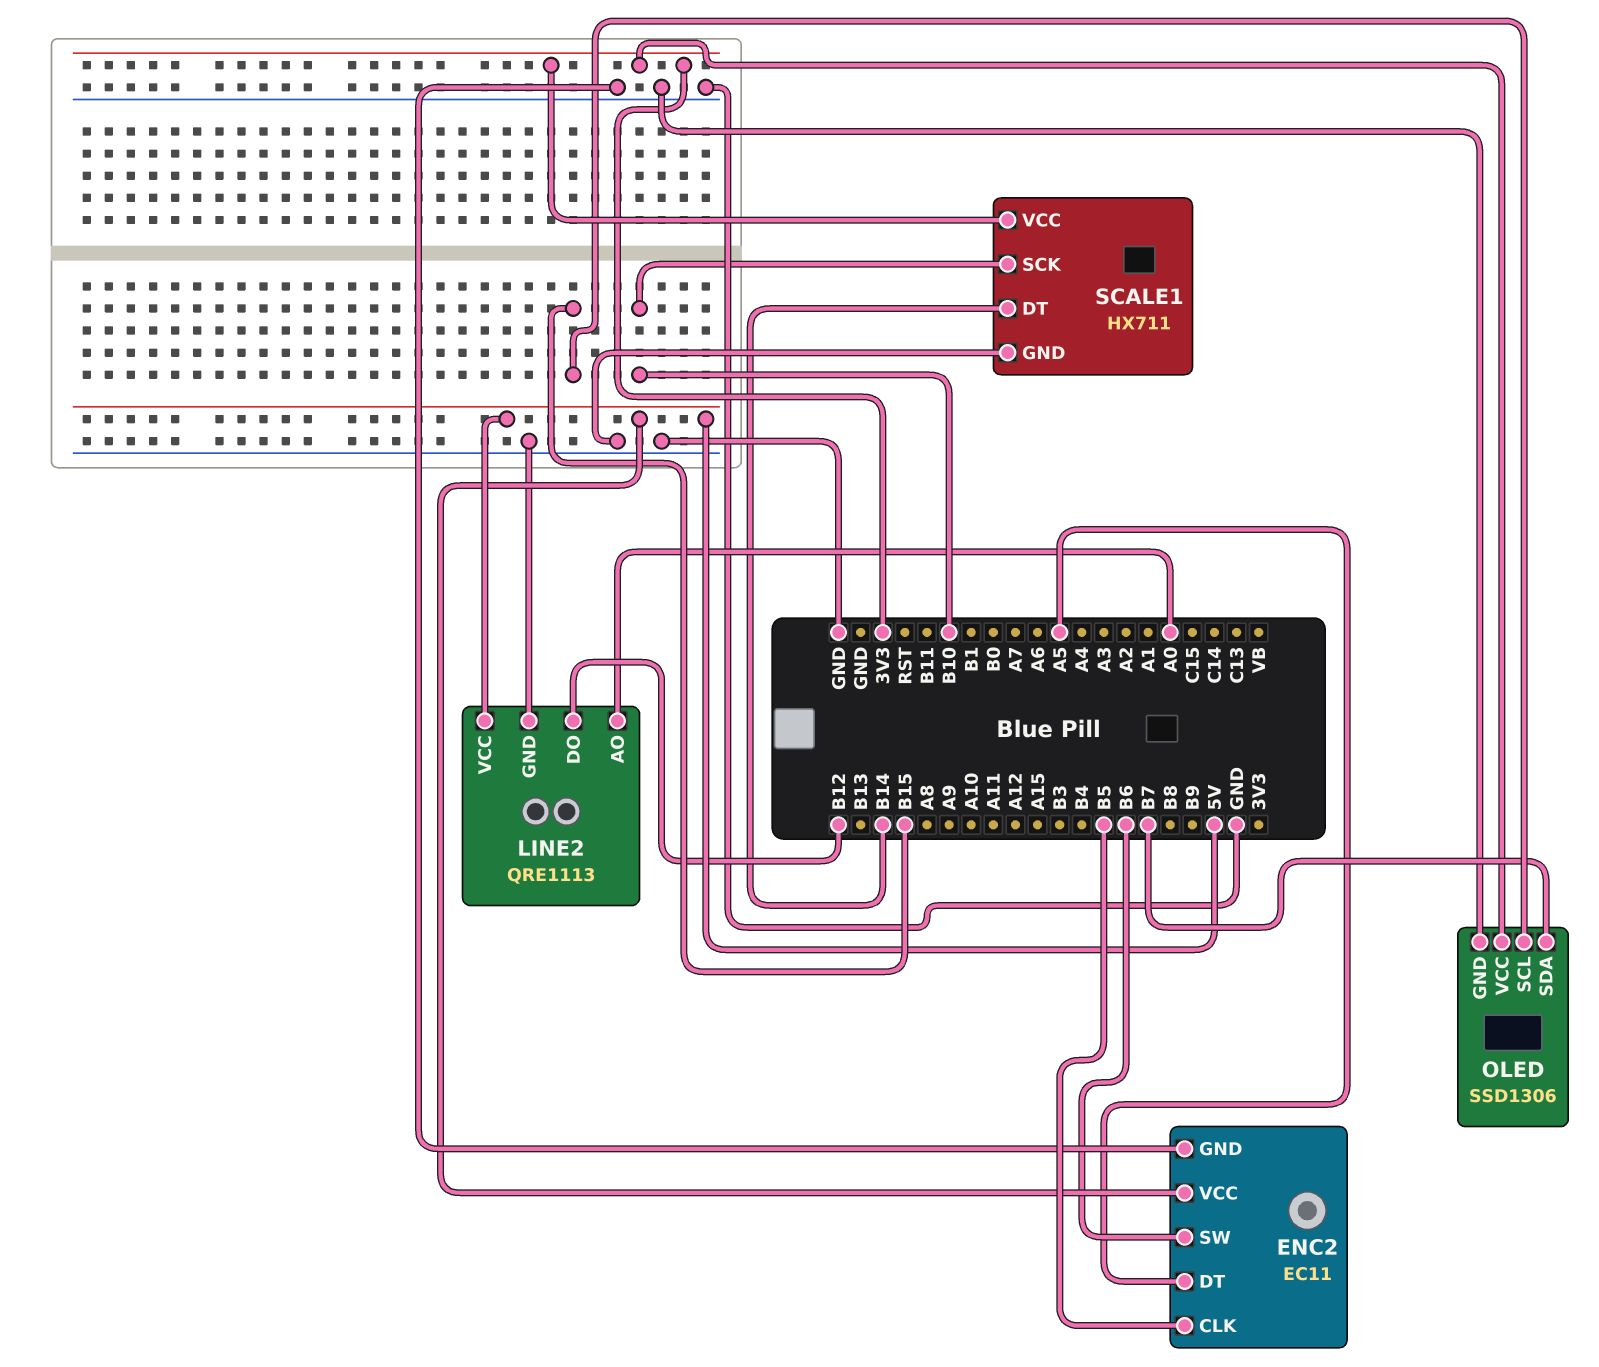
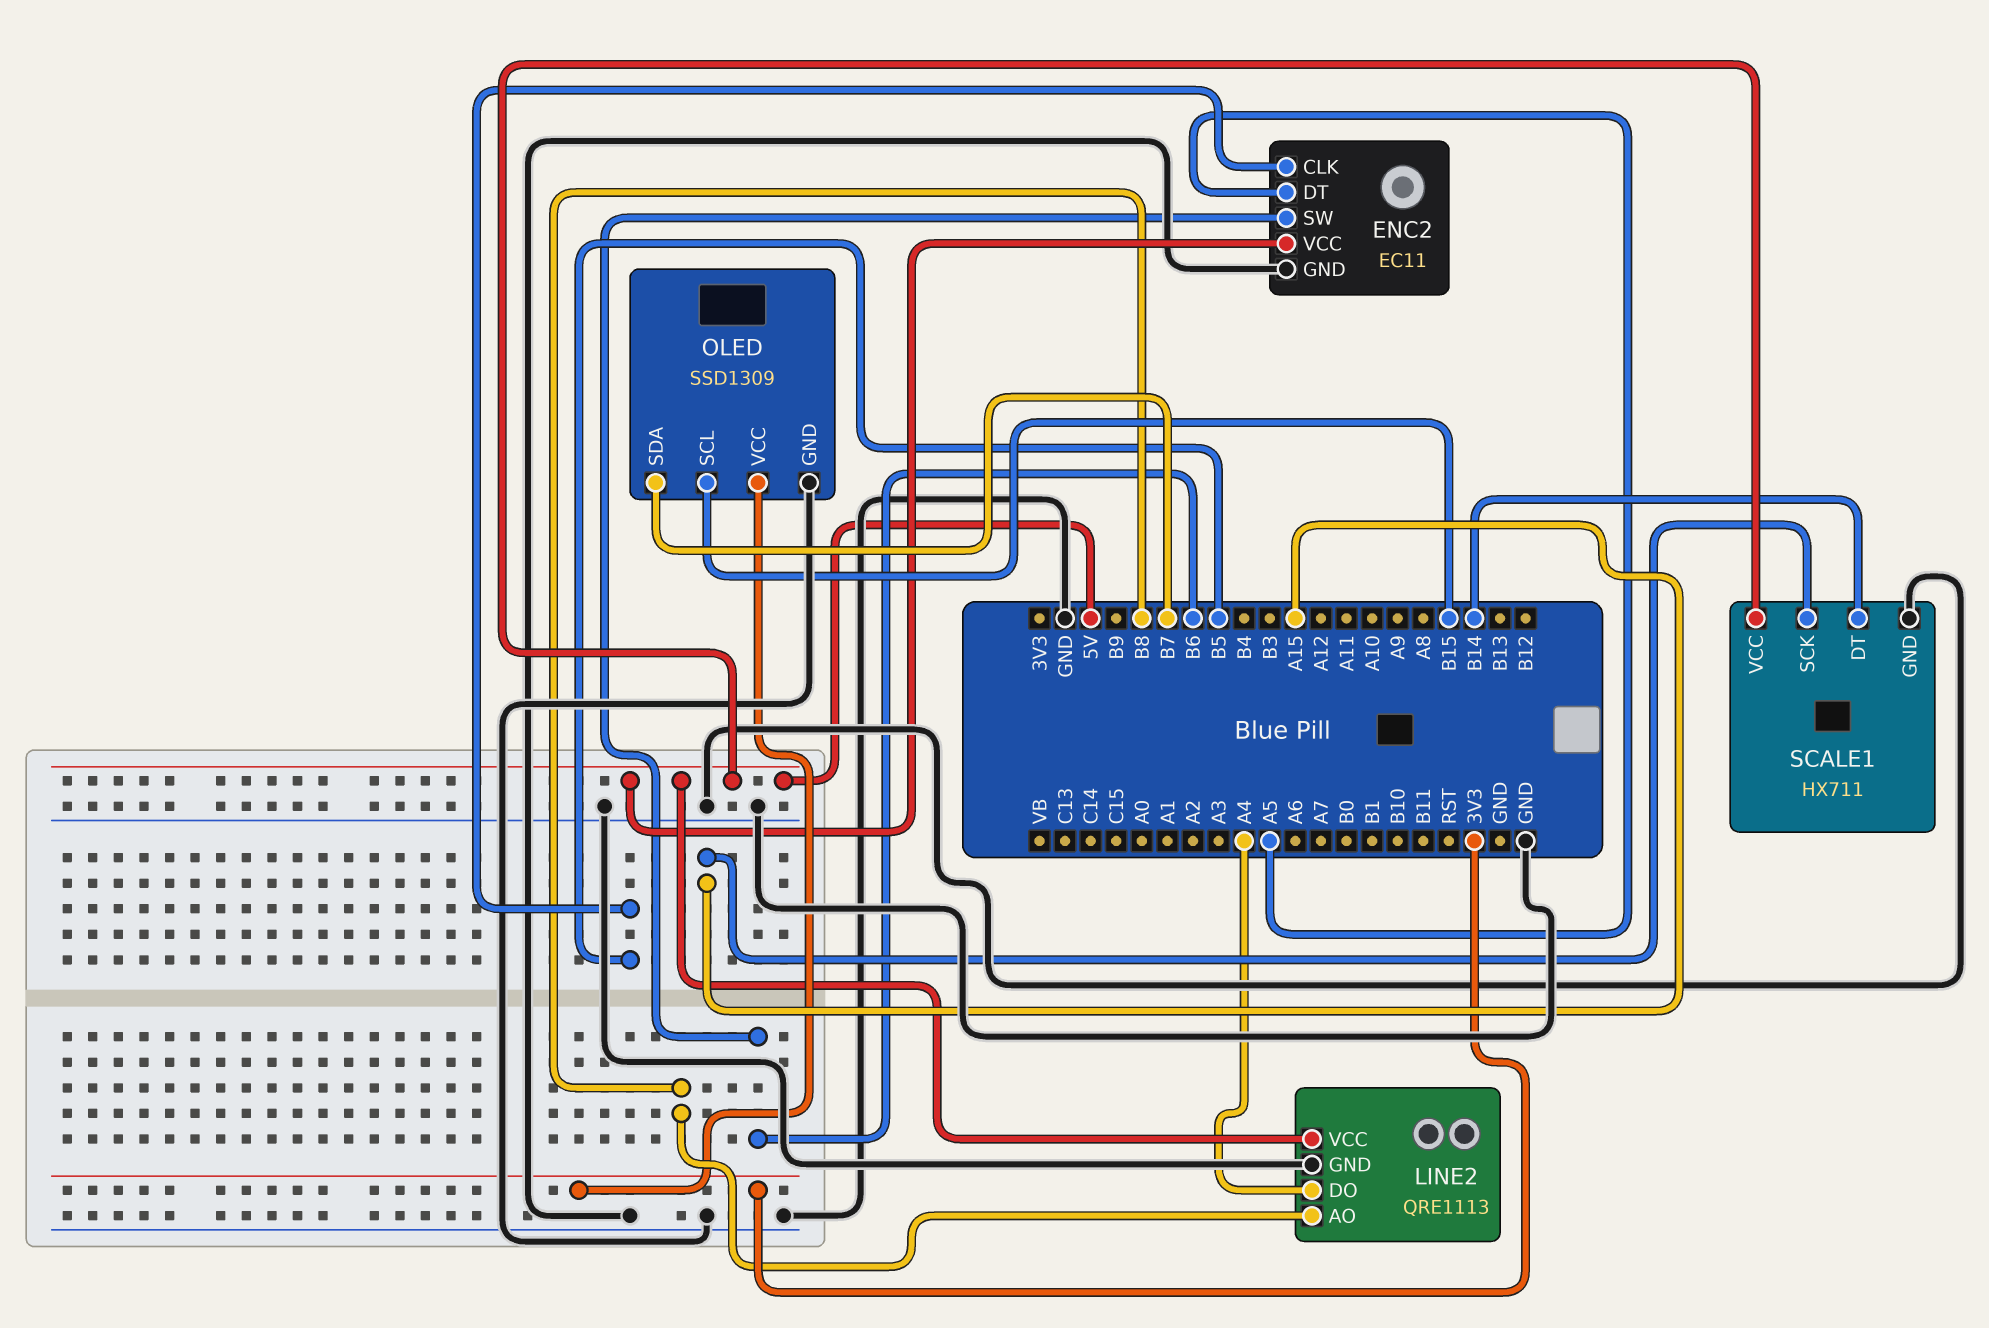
LINE2 pin AO: A0 -> B8
LINE2 pin DO: B12 -> A4
OLED: SSD1306 -> SSD1309
SCALE1 pin SCK: B10 -> A15
SCALE1 pin VCC: 3V3 -> 5V

